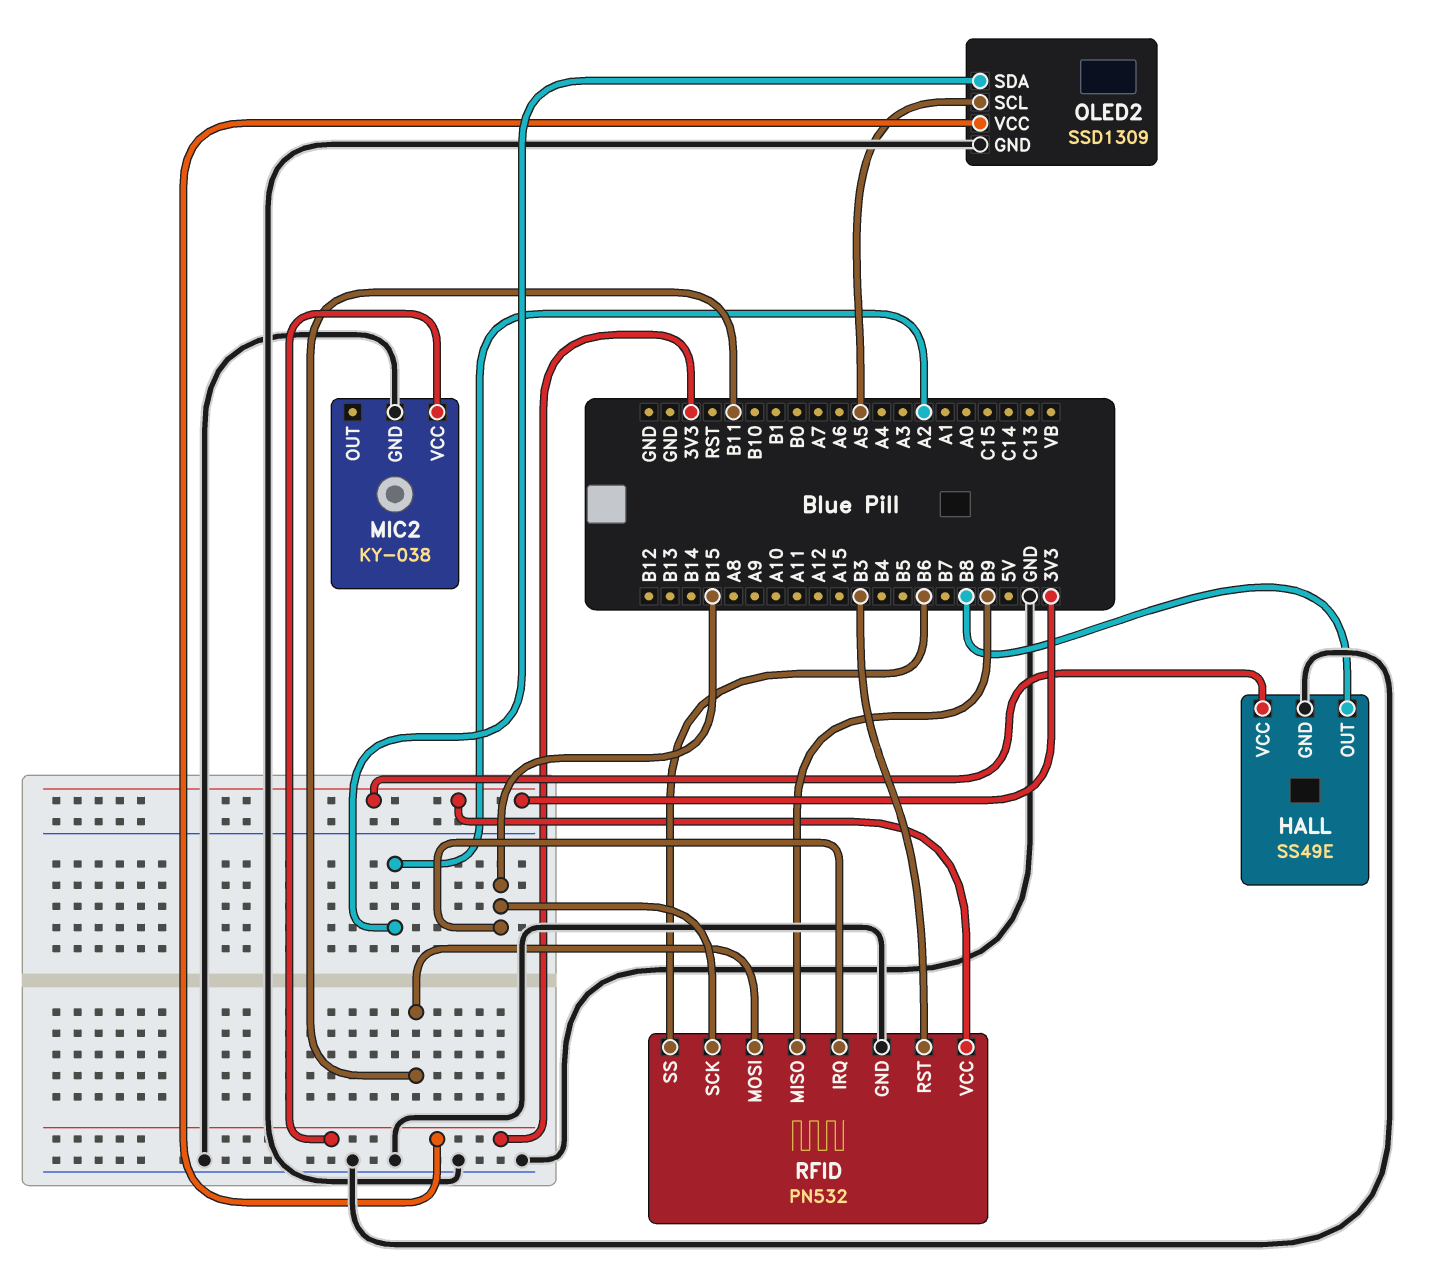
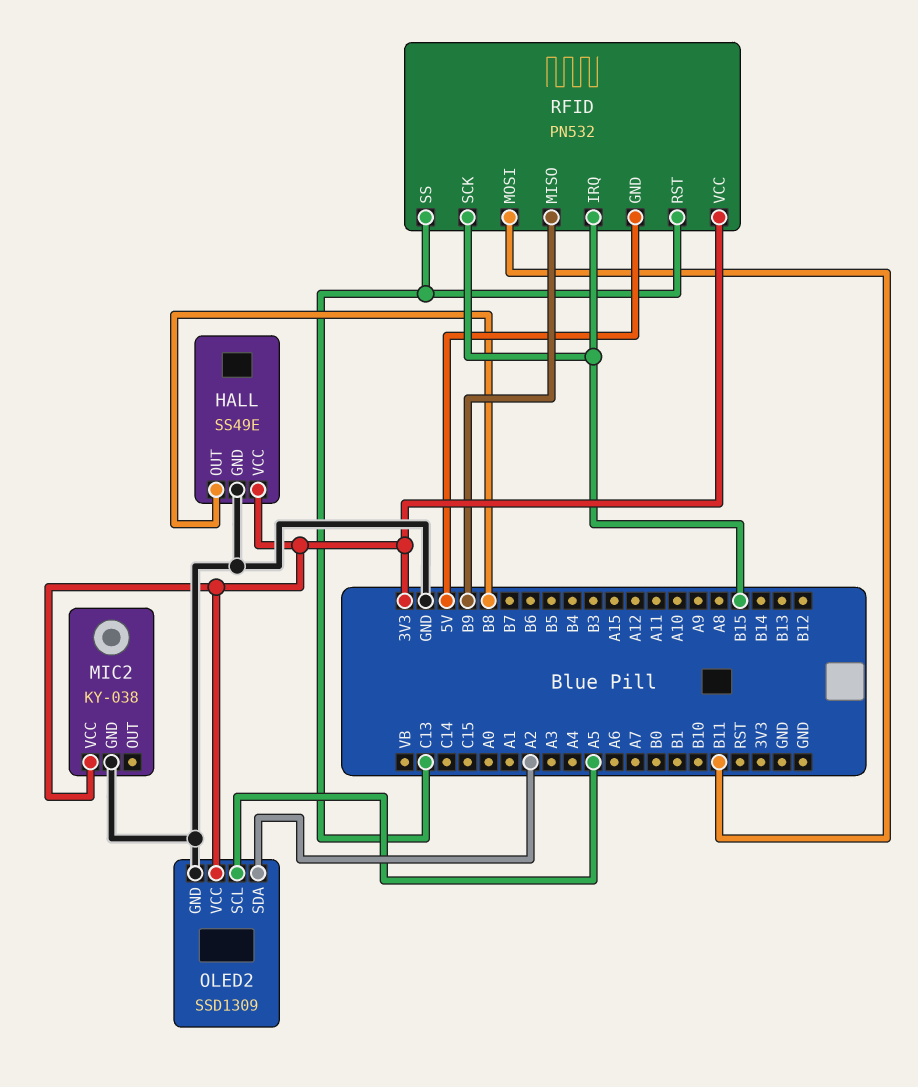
RFID pin GND: GND -> 5V
RFID pin RST: B3 -> C13
RFID pin SS: B6 -> C13

